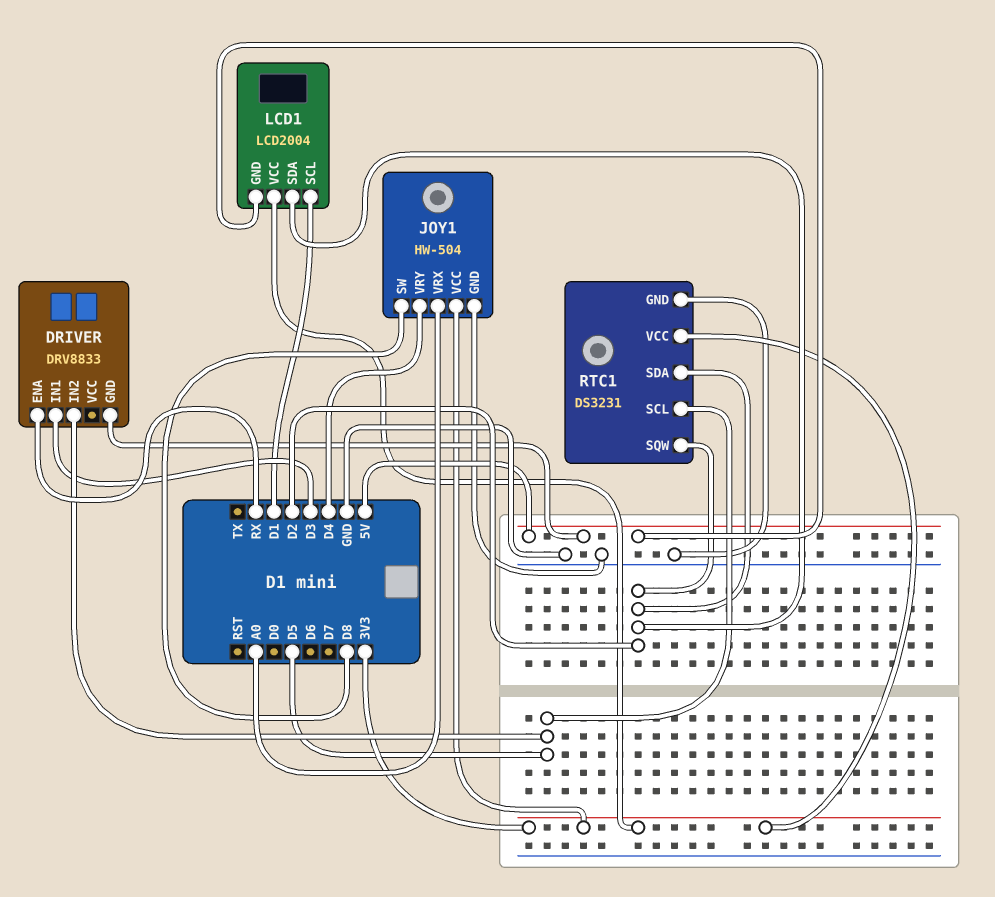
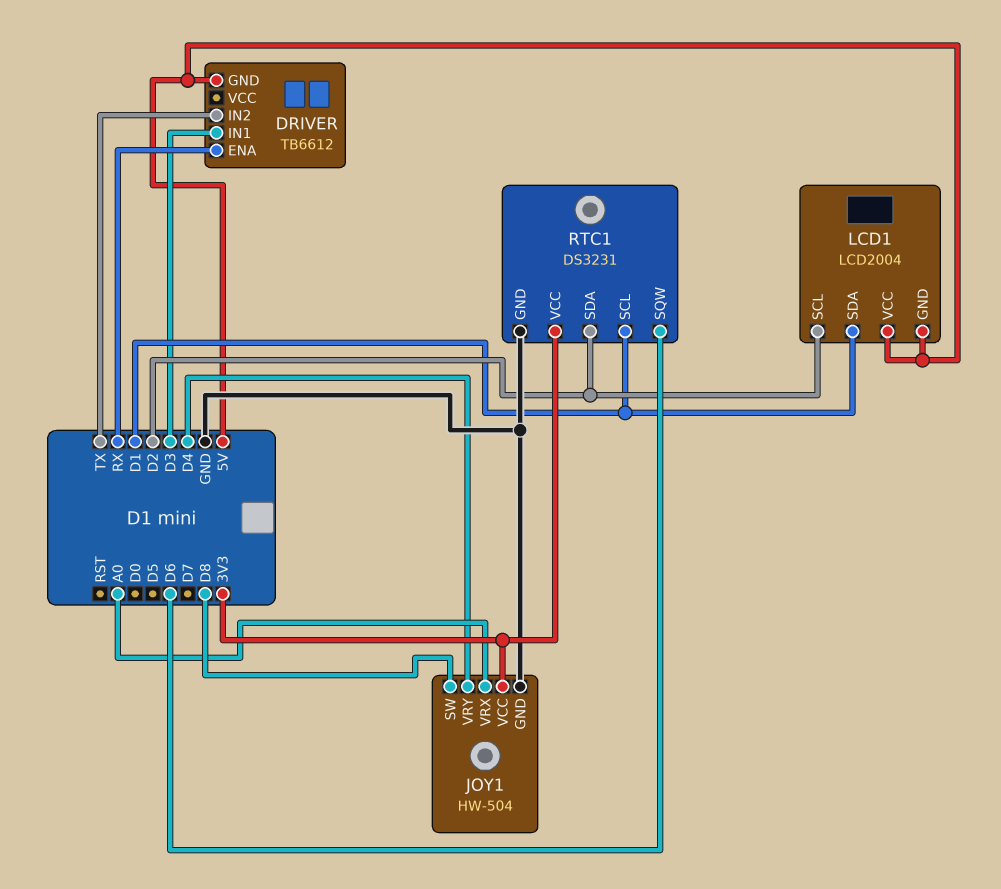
DRIVER: DRV8833 -> TB6612
DRIVER pin IN2: D5 -> TX
LCD1 pin SCL: D1 -> D2
LCD1 pin SDA: D2 -> D1
LCD1 pin VCC: 3V3 -> 5V
RTC1 pin SCL: D5 -> D1
RTC1 pin SQW: D2 -> D6

